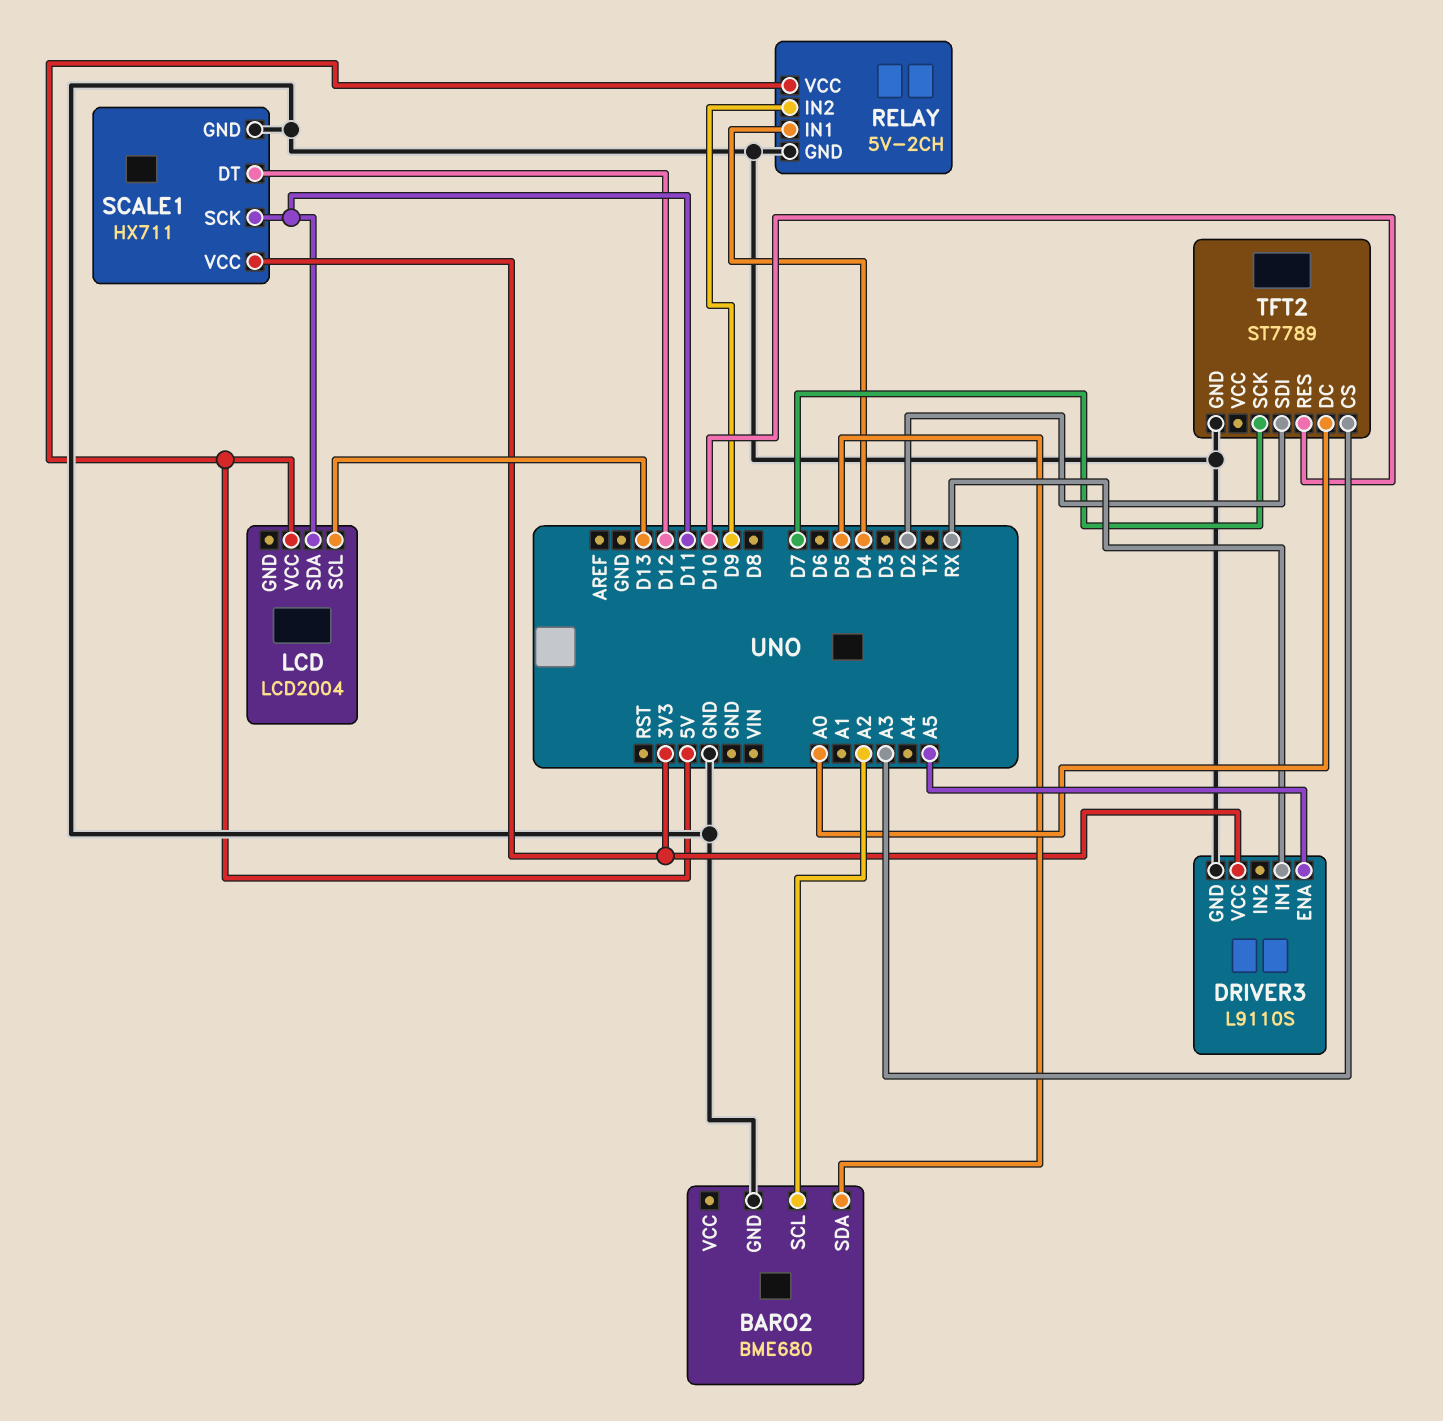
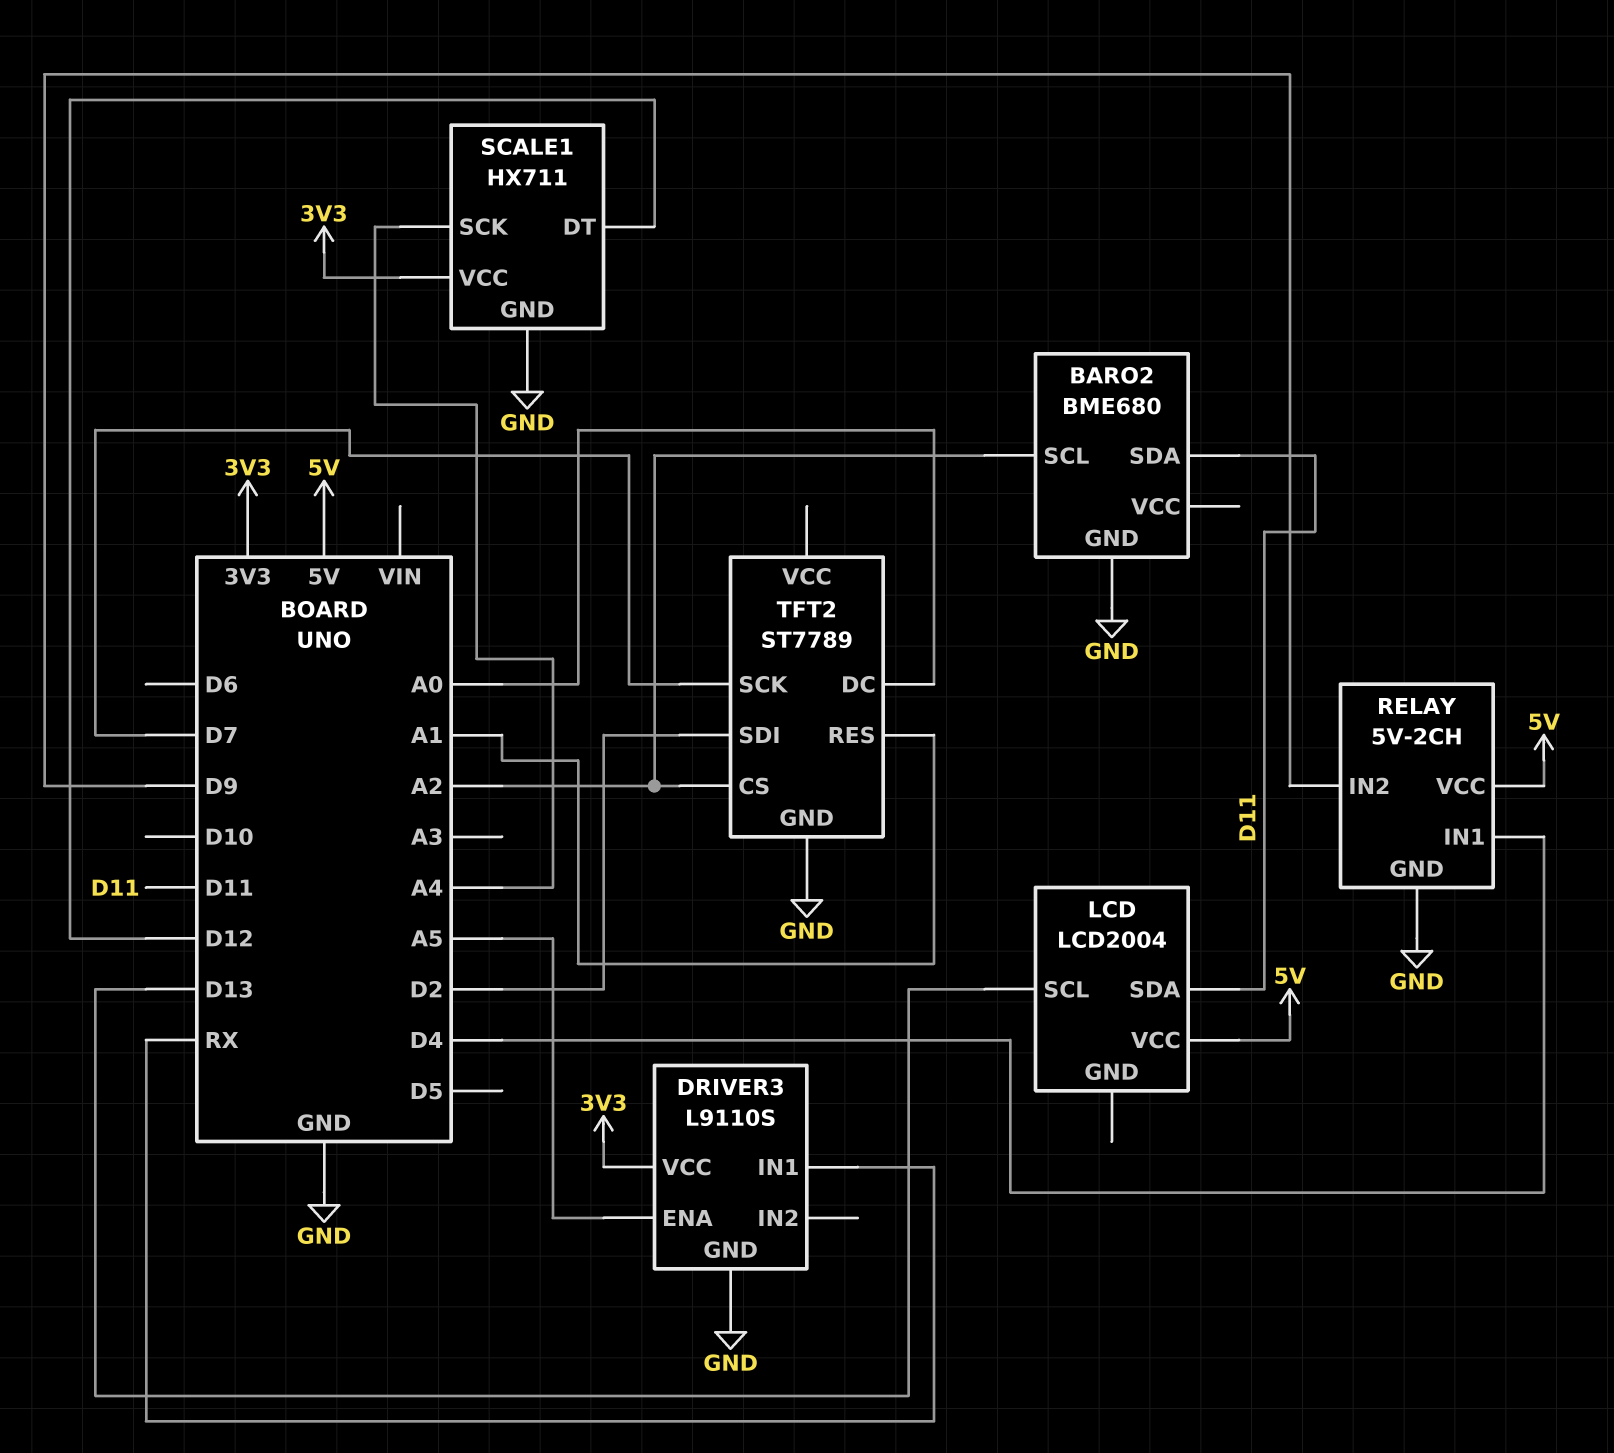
BARO2 pin SDA: D5 -> D11
SCALE1 pin SCK: D11 -> A4
TFT2 pin CS: A3 -> A2
TFT2 pin RES: D10 -> A1

